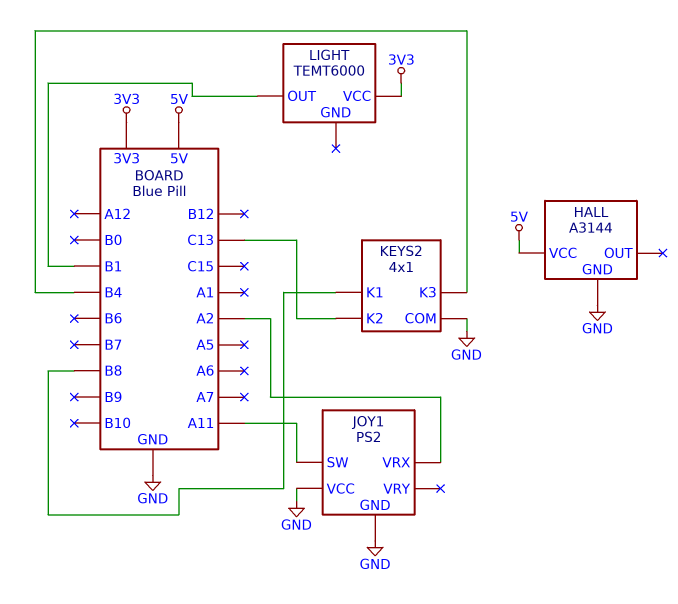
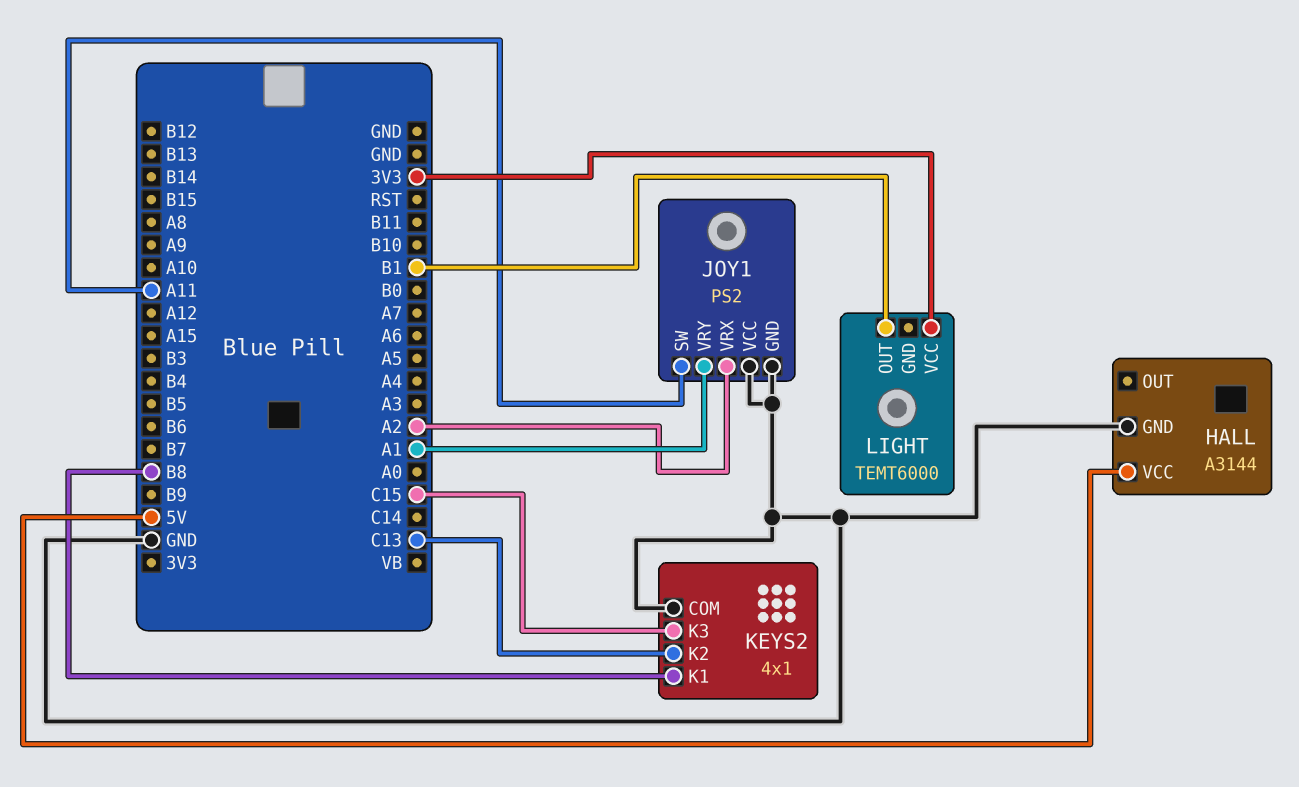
JOY1 pin VRY: none -> A1
KEYS2 pin K3: B4 -> C15

